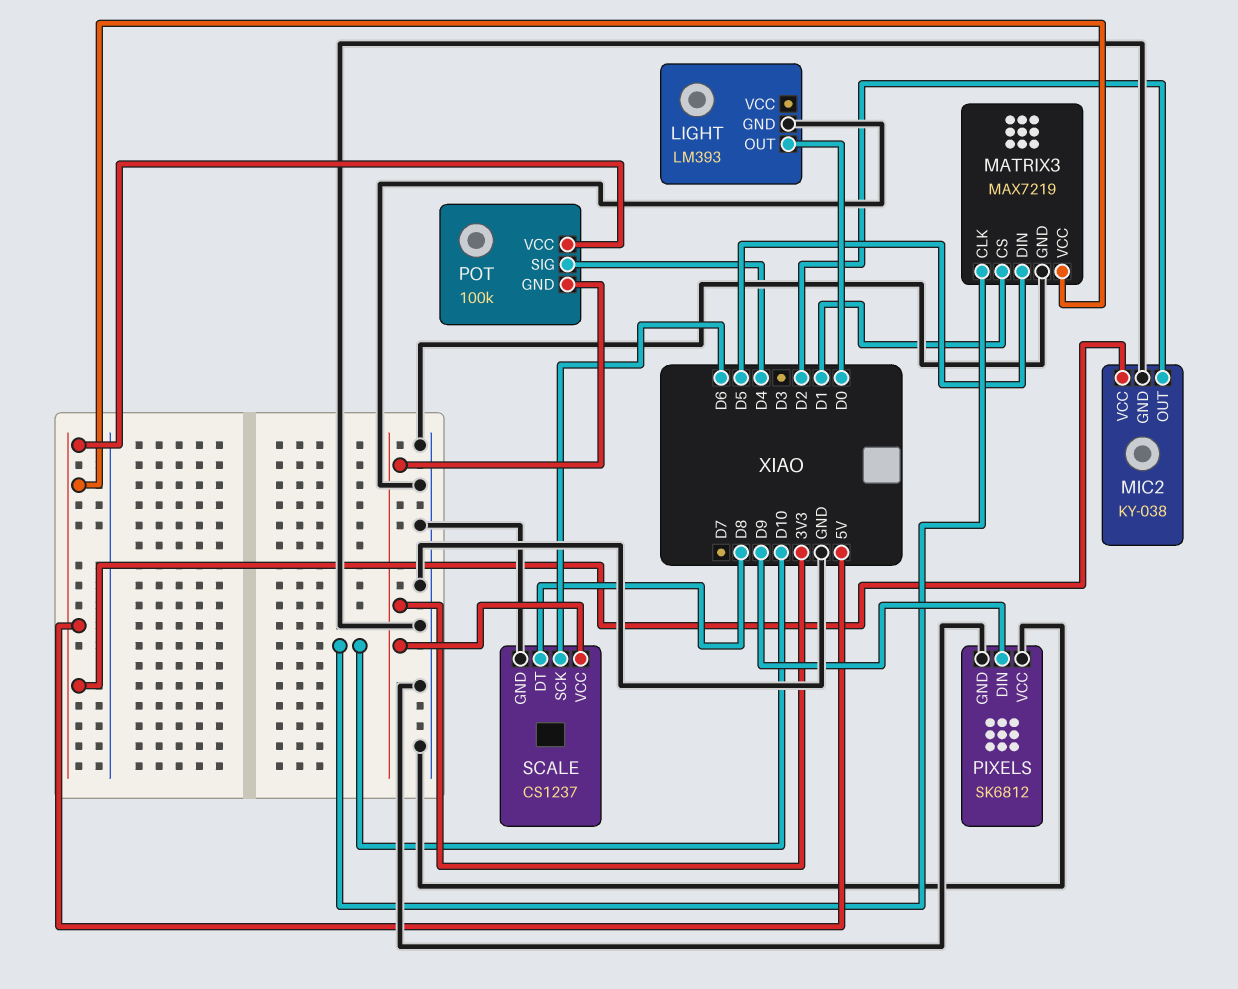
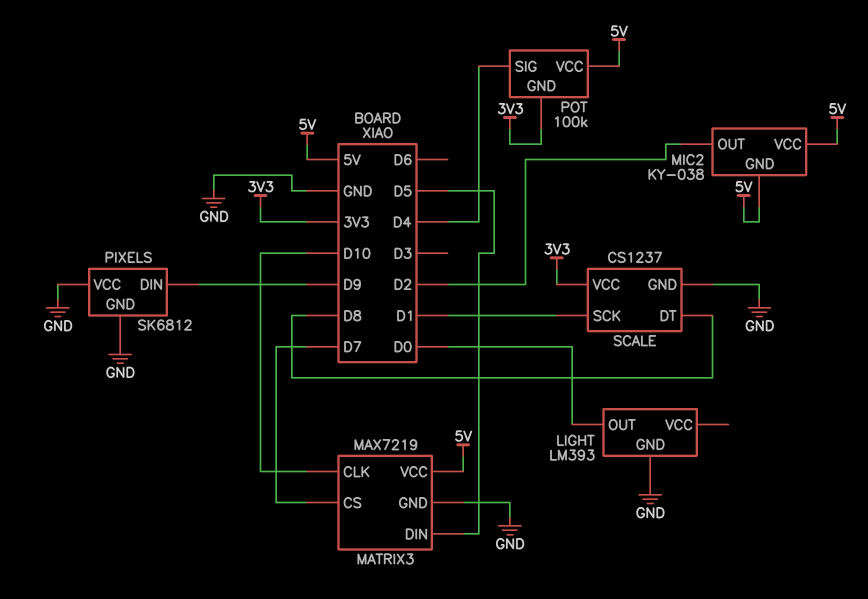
MATRIX3 pin CS: D1 -> D7
MIC2 pin GND: GND -> 5V
SCALE pin SCK: D6 -> D1

